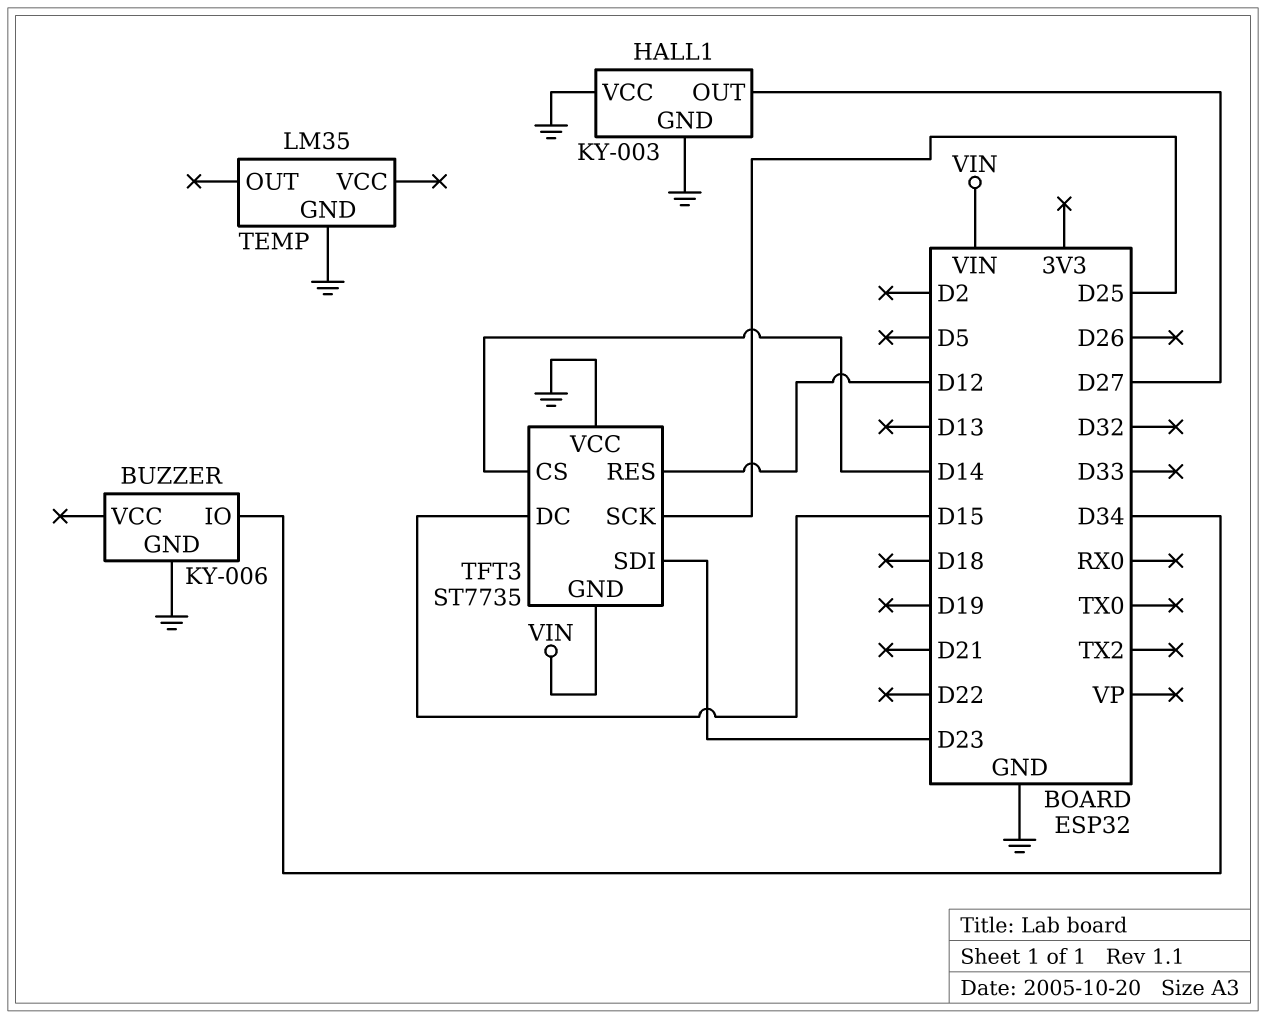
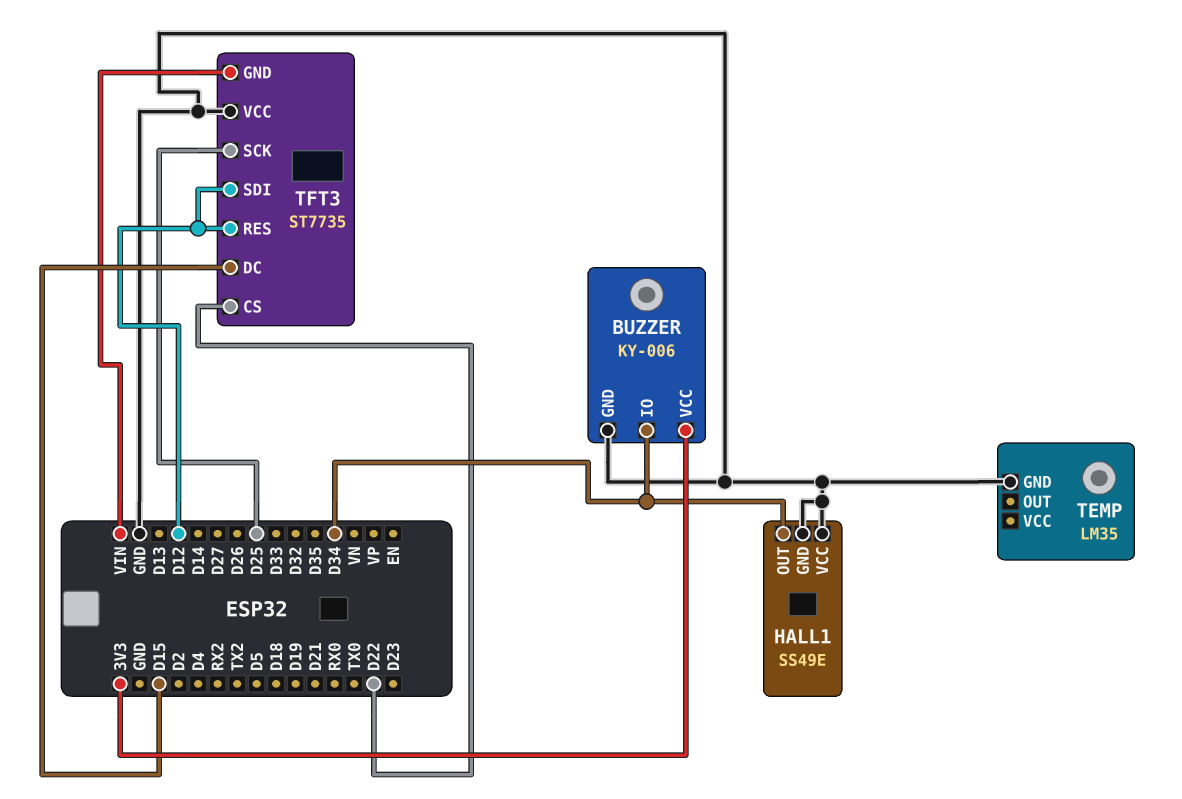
BUZZER pin VCC: none -> 3V3
HALL1: KY-003 -> SS49E
HALL1 pin OUT: D27 -> D34
TFT3 pin CS: D14 -> D22
TFT3 pin SDI: D23 -> D12

